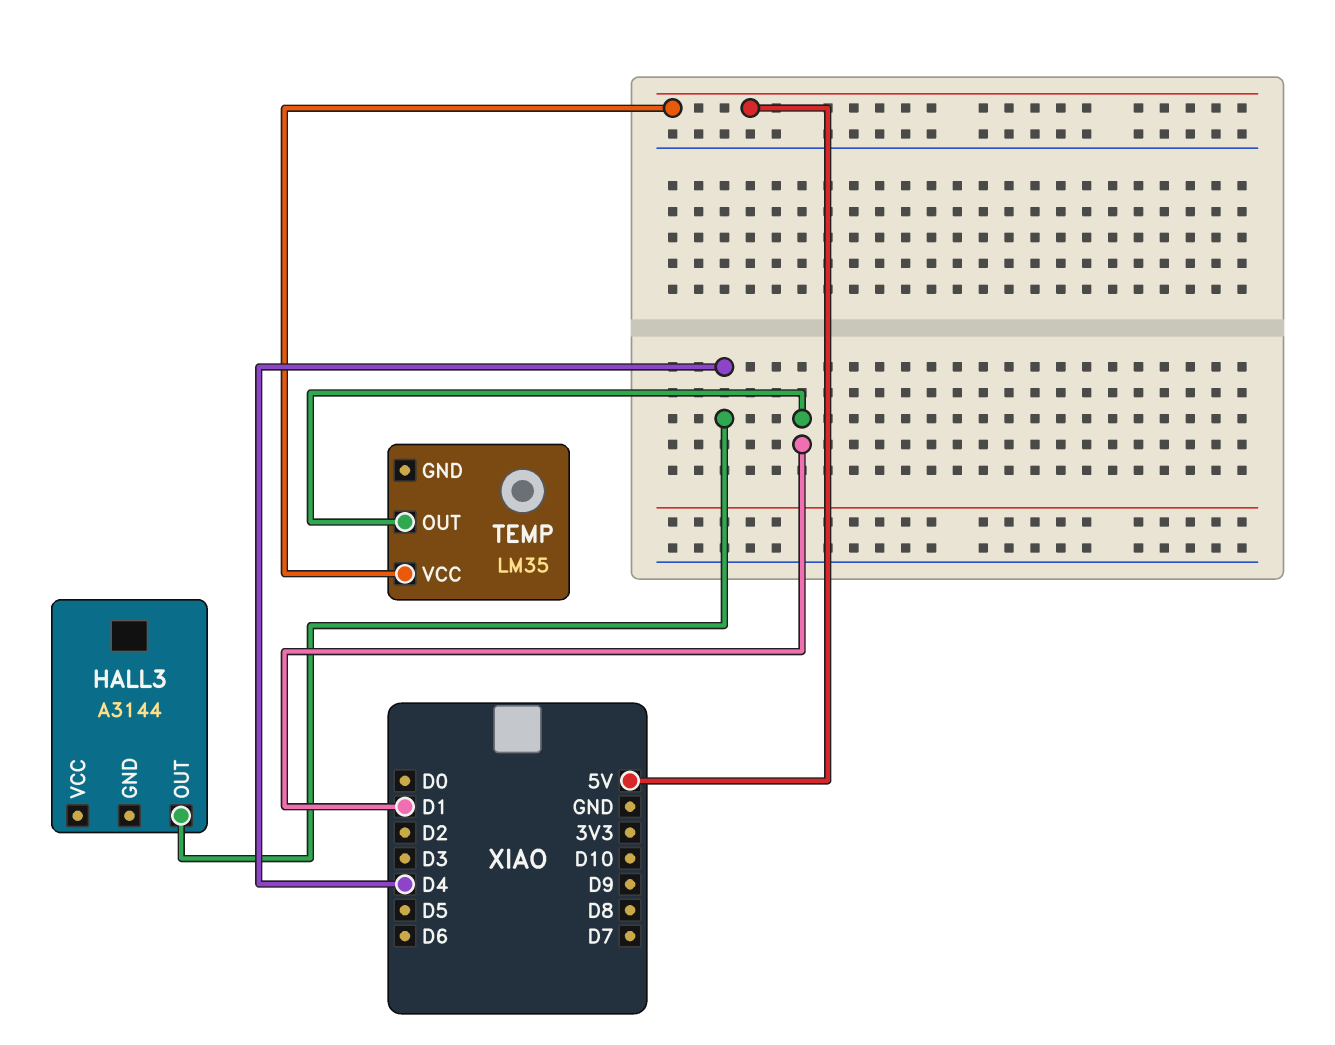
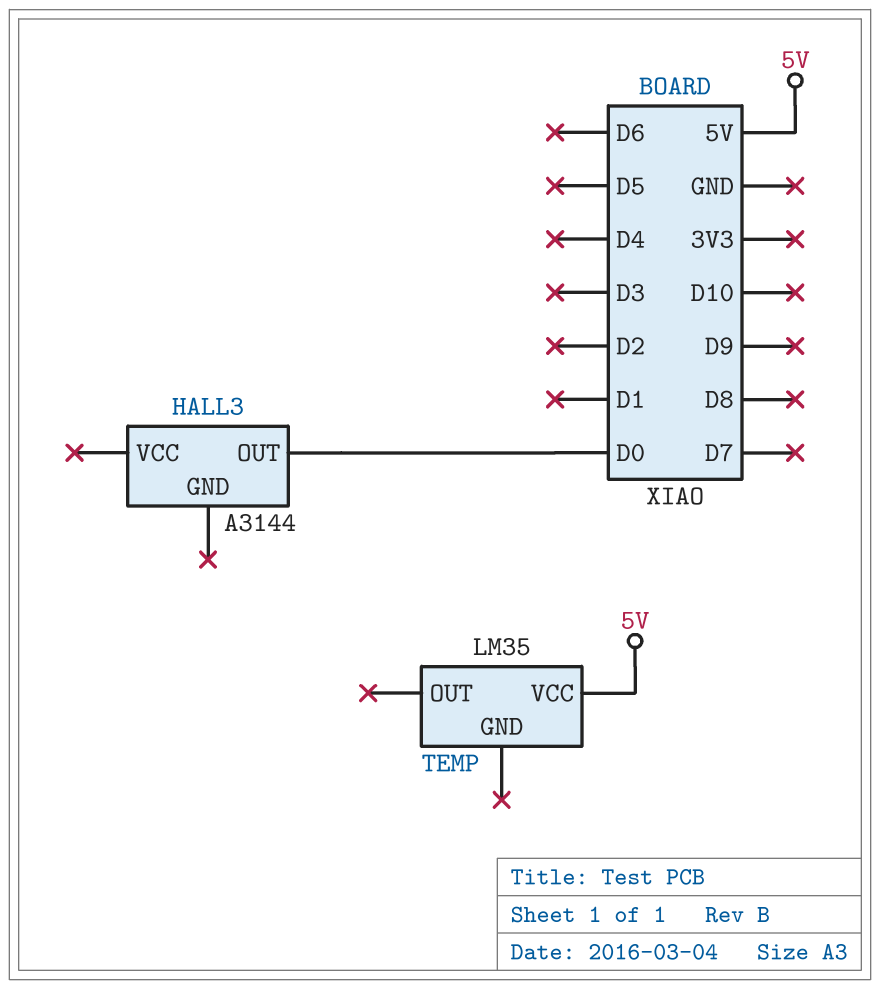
HALL3 pin OUT: D4 -> D0
TEMP pin OUT: D1 -> none

